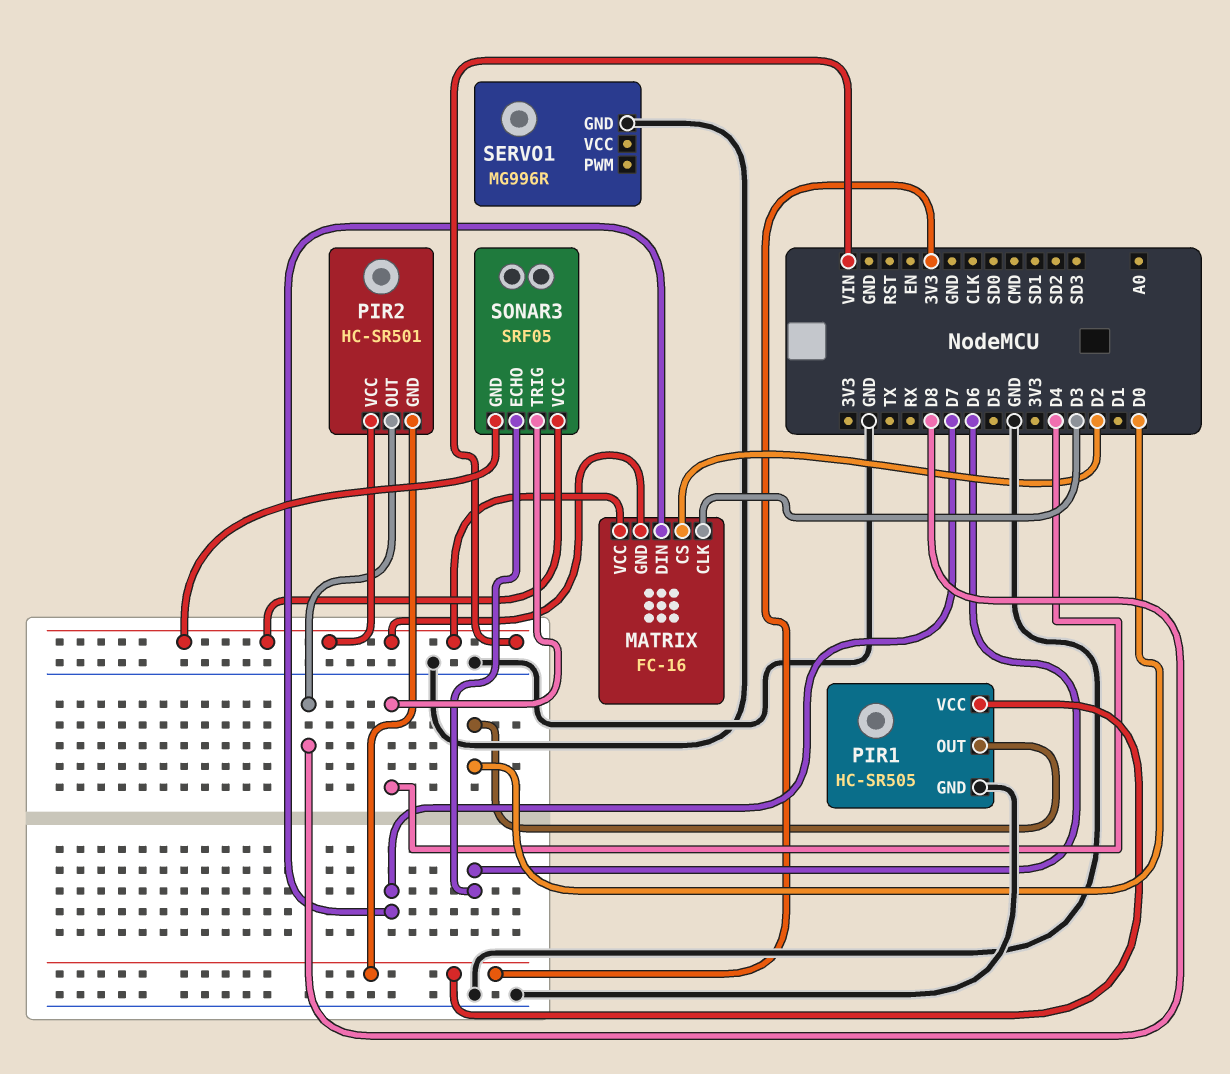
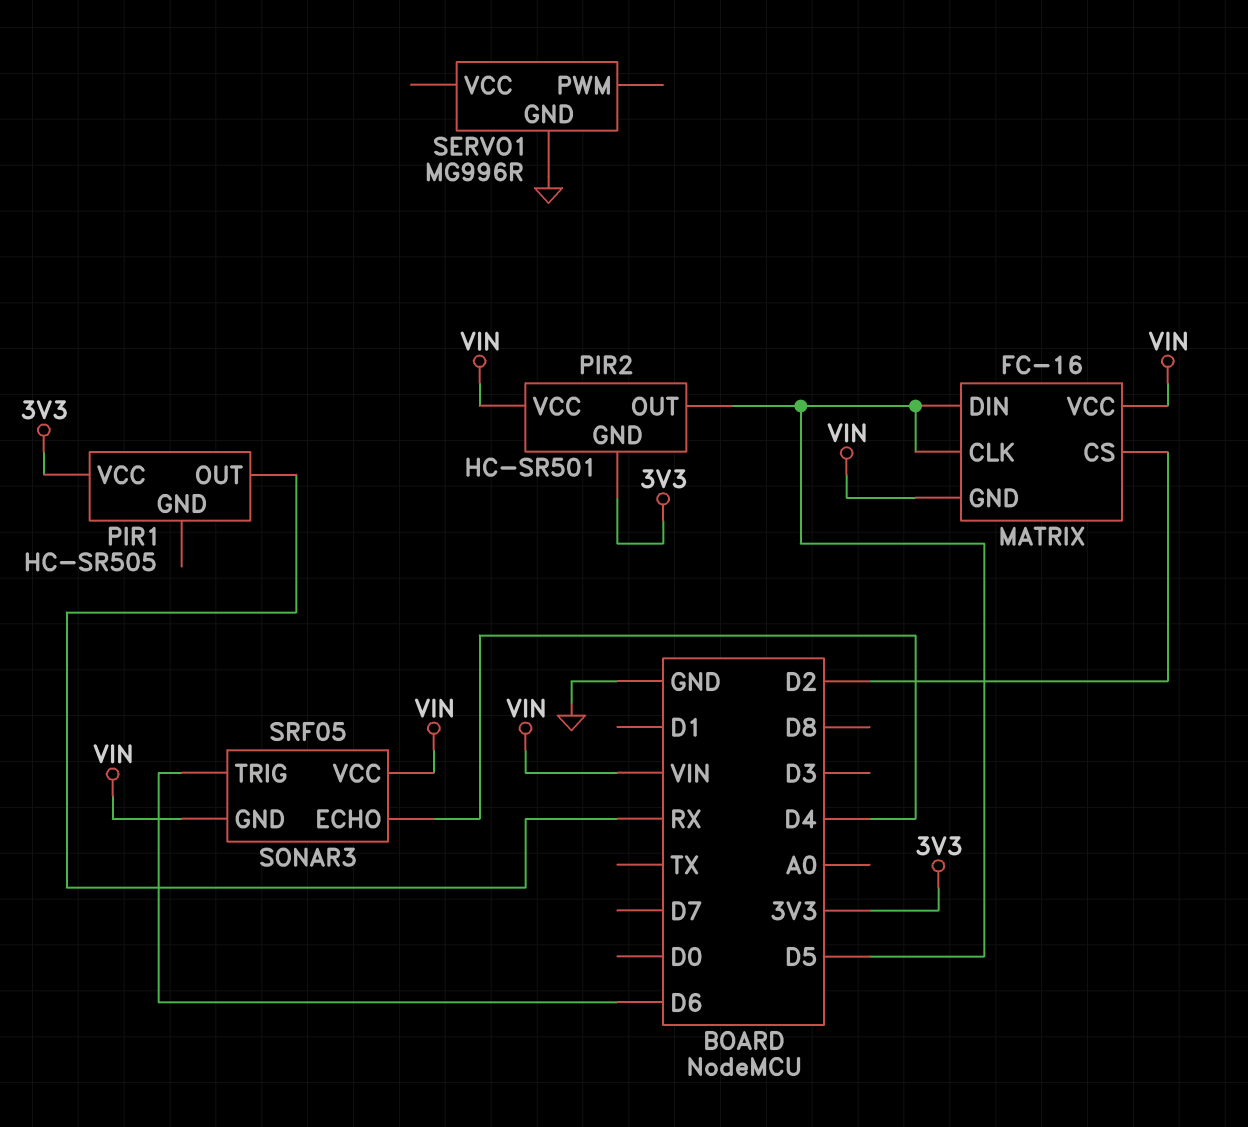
MATRIX pin CLK: D3 -> D5
MATRIX pin DIN: D7 -> D5
PIR1 pin GND: GND -> none
PIR1 pin OUT: D0 -> RX
PIR2 pin OUT: D8 -> D5
SONAR3 pin ECHO: D6 -> D4
SONAR3 pin TRIG: D4 -> D6

